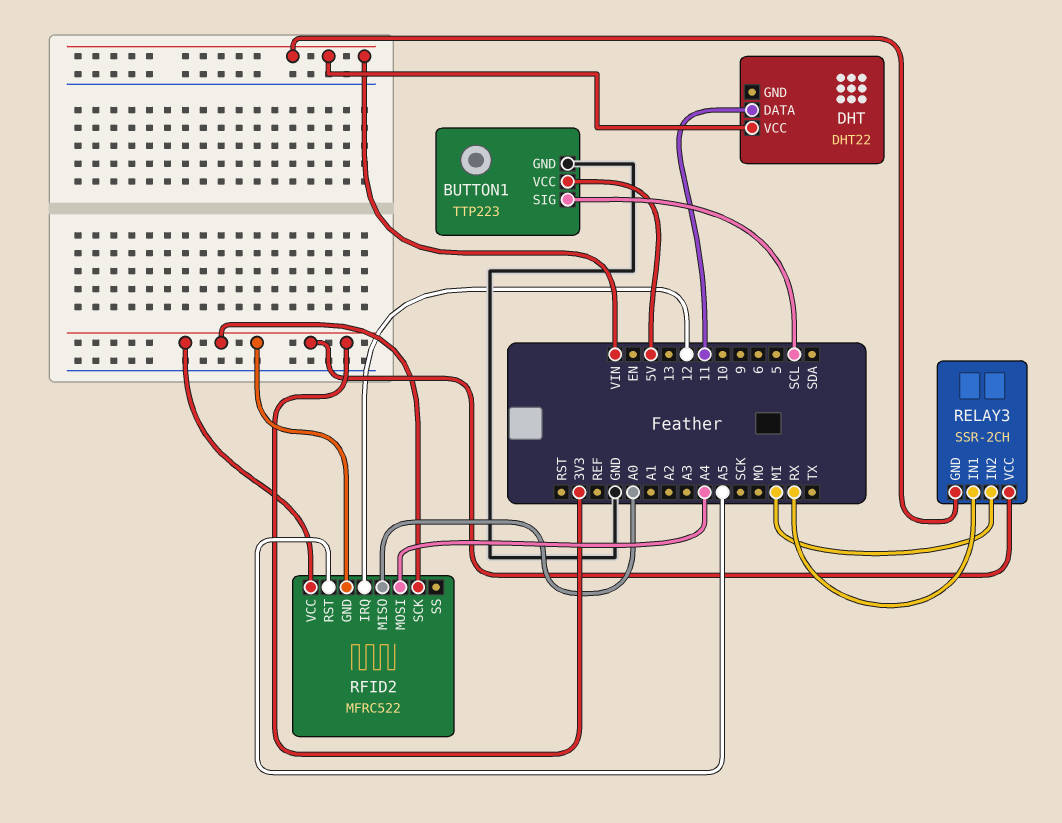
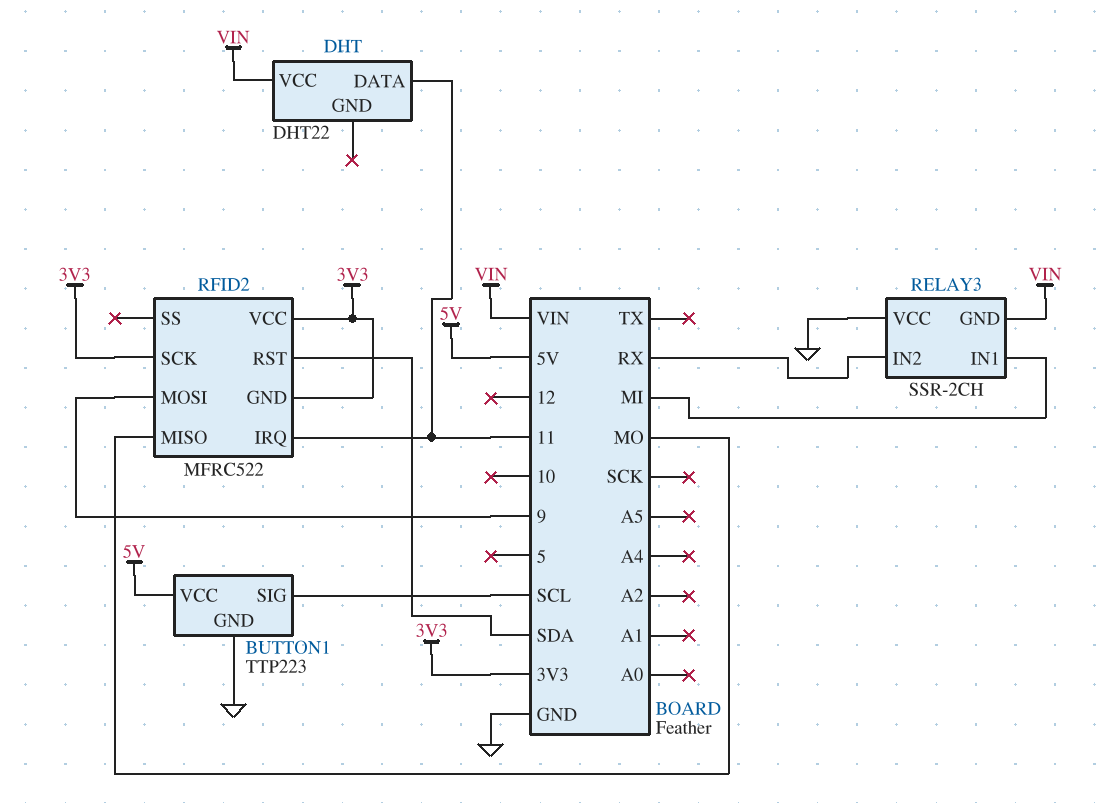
RELAY3 pin IN1: RX -> MI
RELAY3 pin IN2: MI -> RX
RELAY3 pin VCC: 3V3 -> GND
RFID2 pin IRQ: 12 -> 11
RFID2 pin MISO: A0 -> MO
RFID2 pin MOSI: A4 -> 9
RFID2 pin RST: A5 -> SDA

